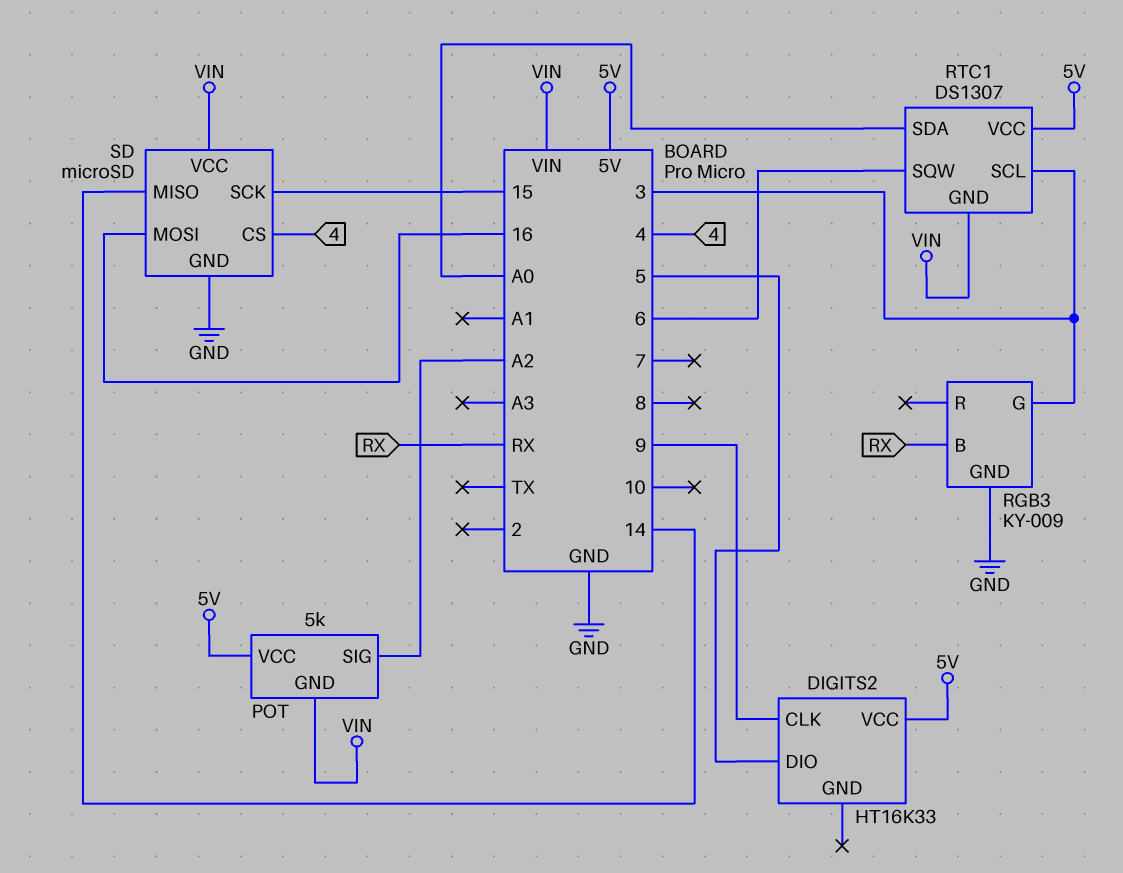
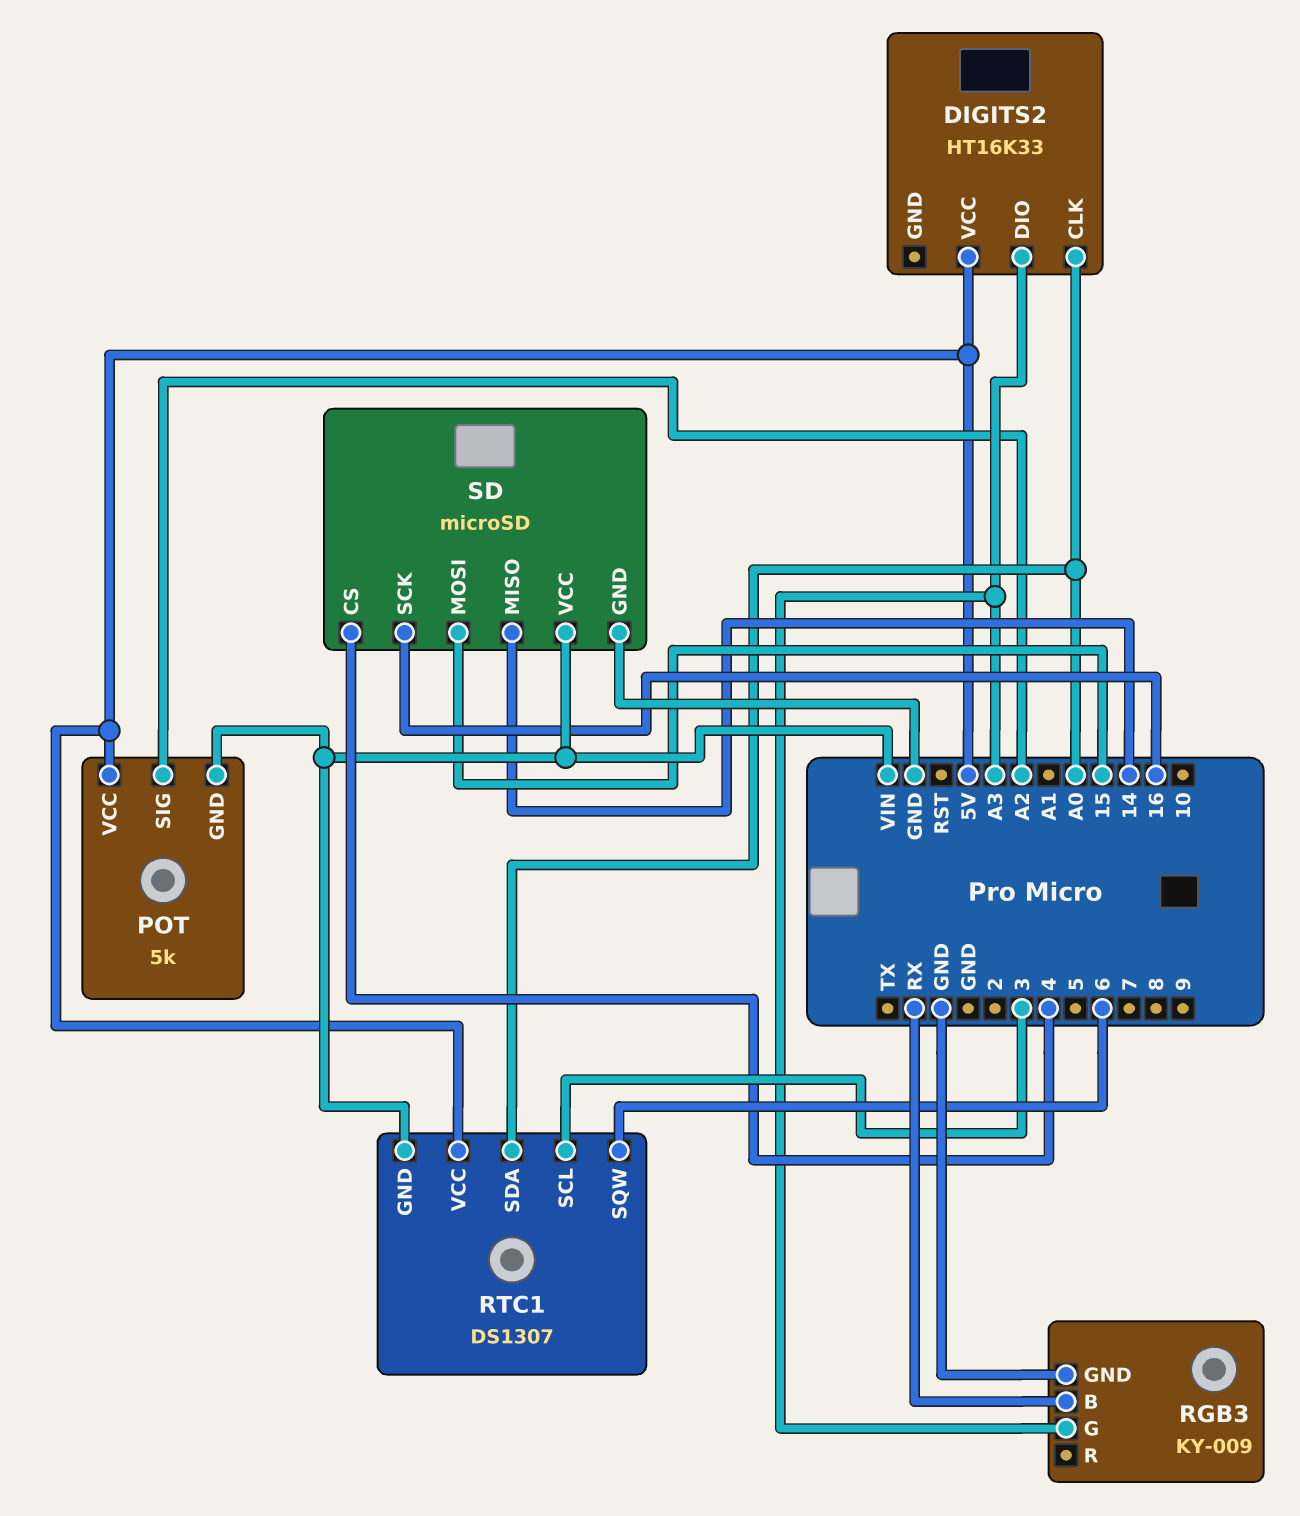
DIGITS2 pin CLK: 9 -> A0
DIGITS2 pin DIO: 5 -> A3
RGB3 pin G: 3 -> A3
SD pin MOSI: 16 -> 15
SD pin SCK: 15 -> 16

